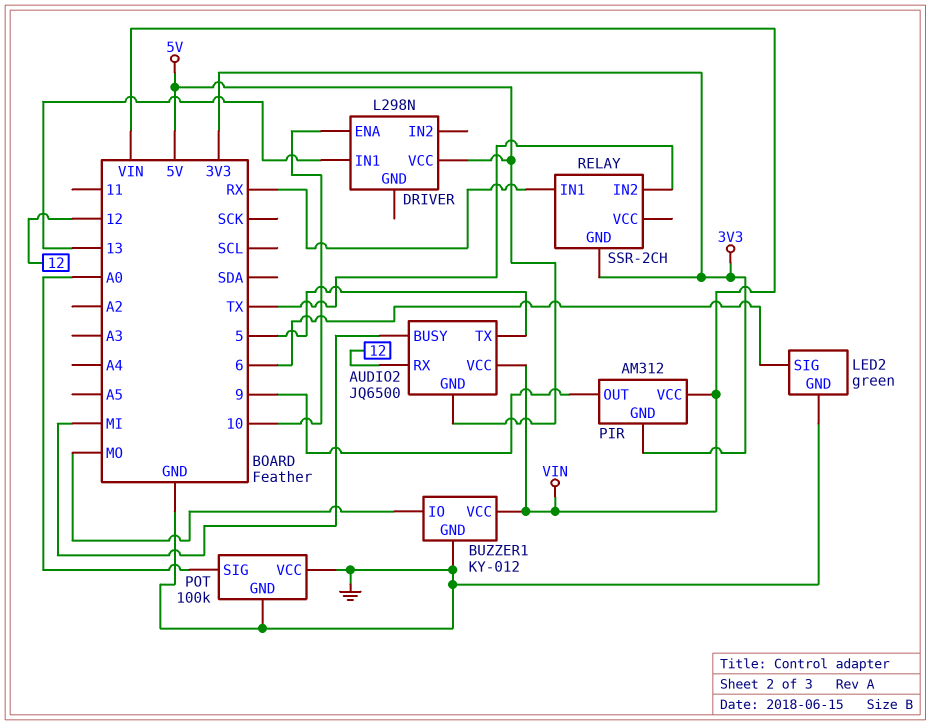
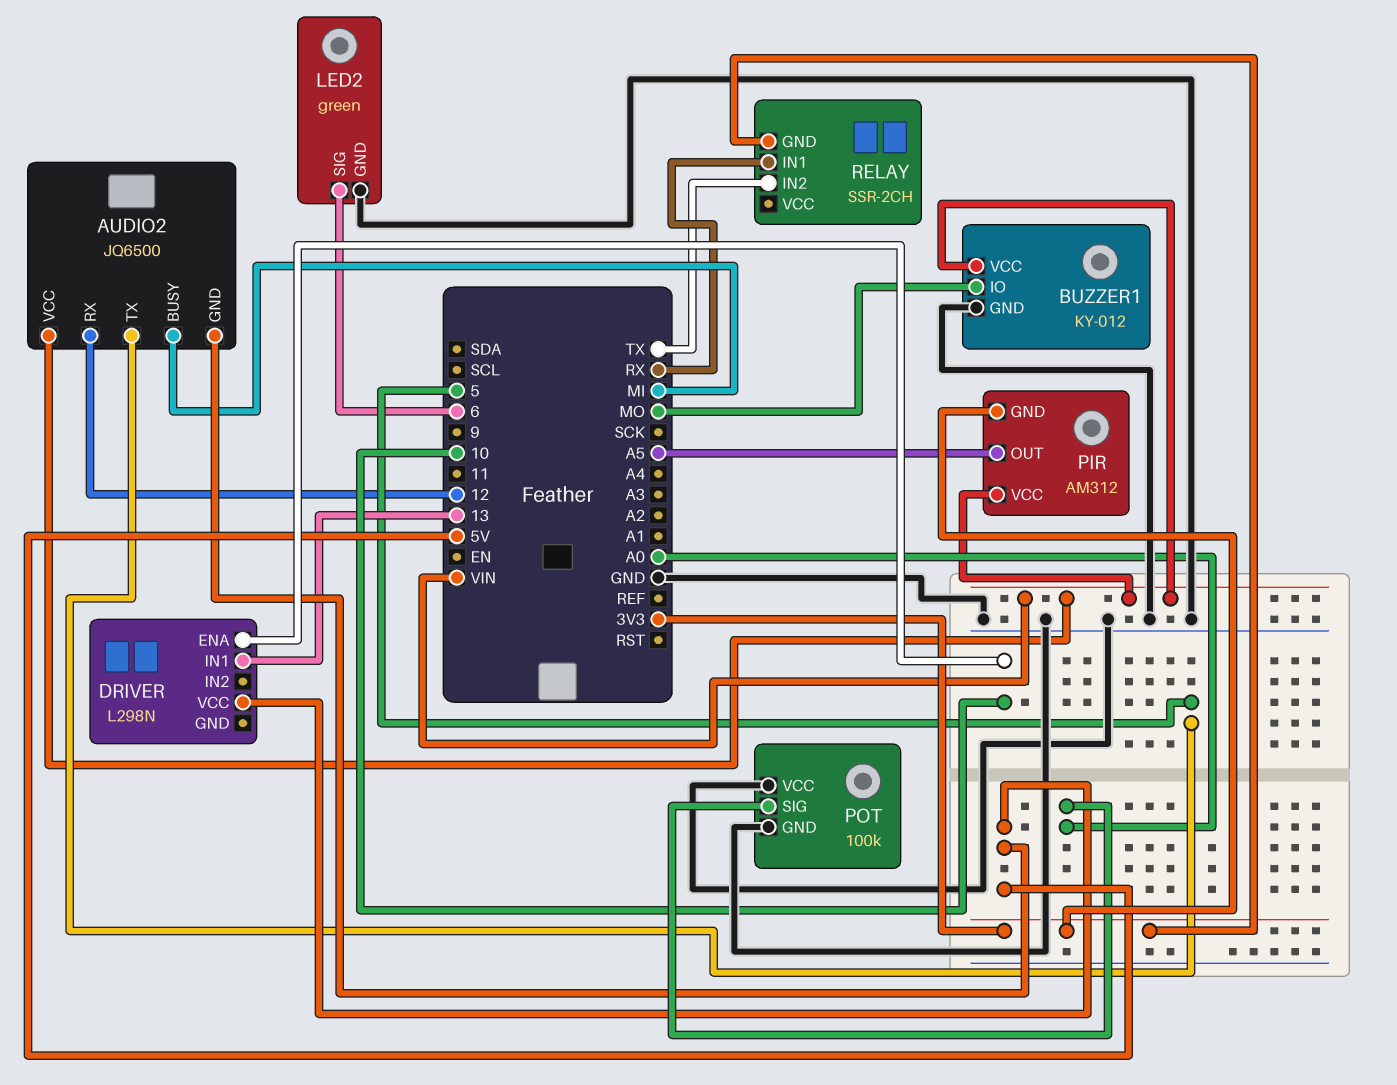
PIR pin OUT: 9 -> A5

